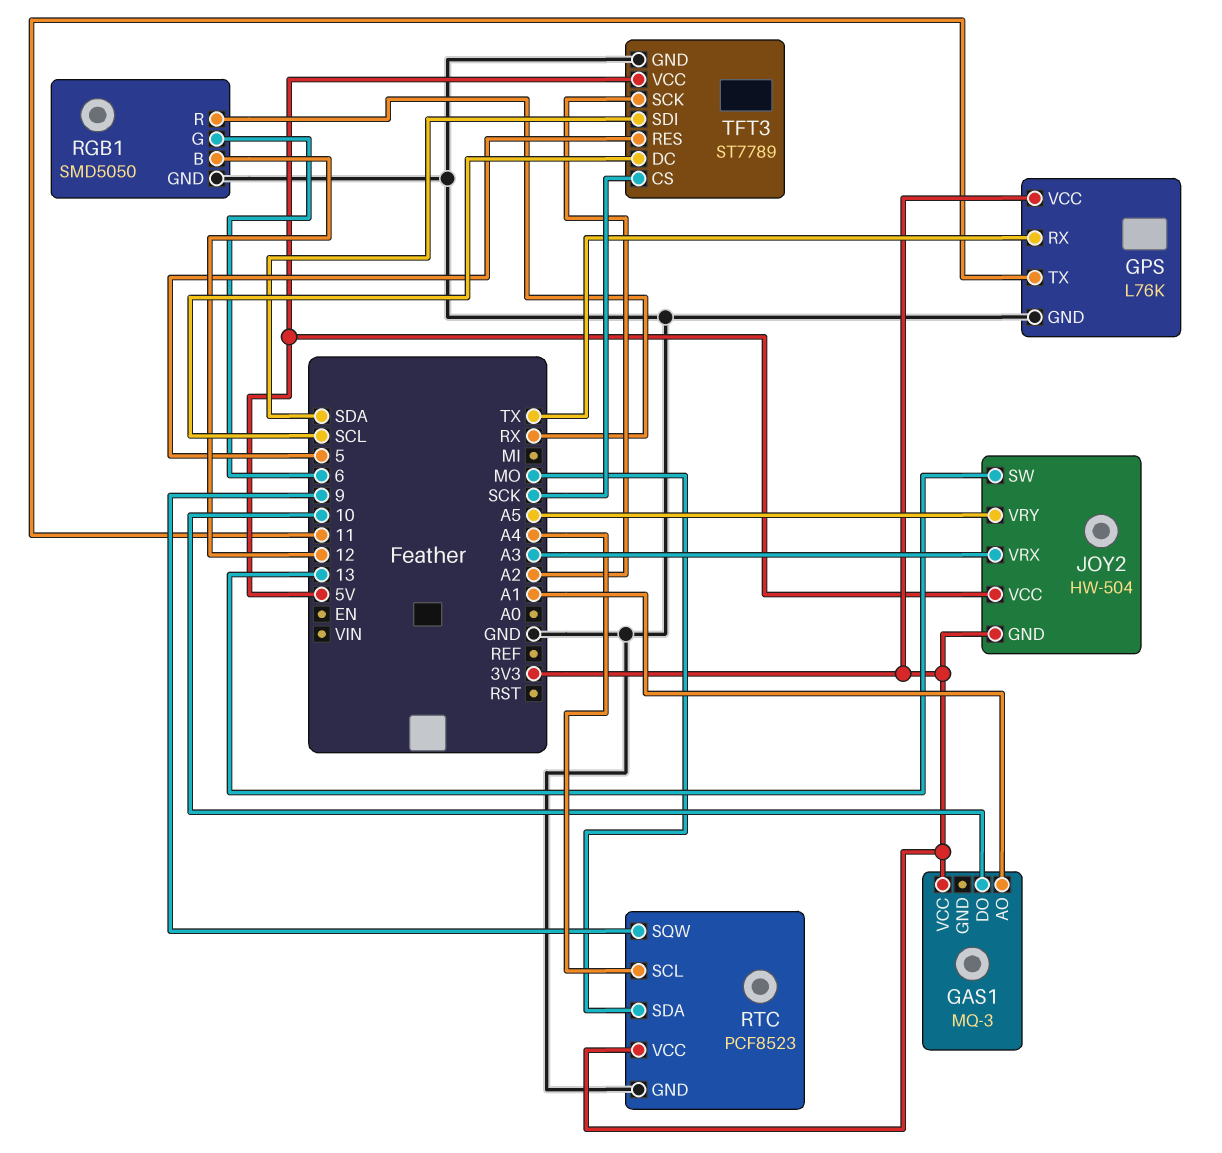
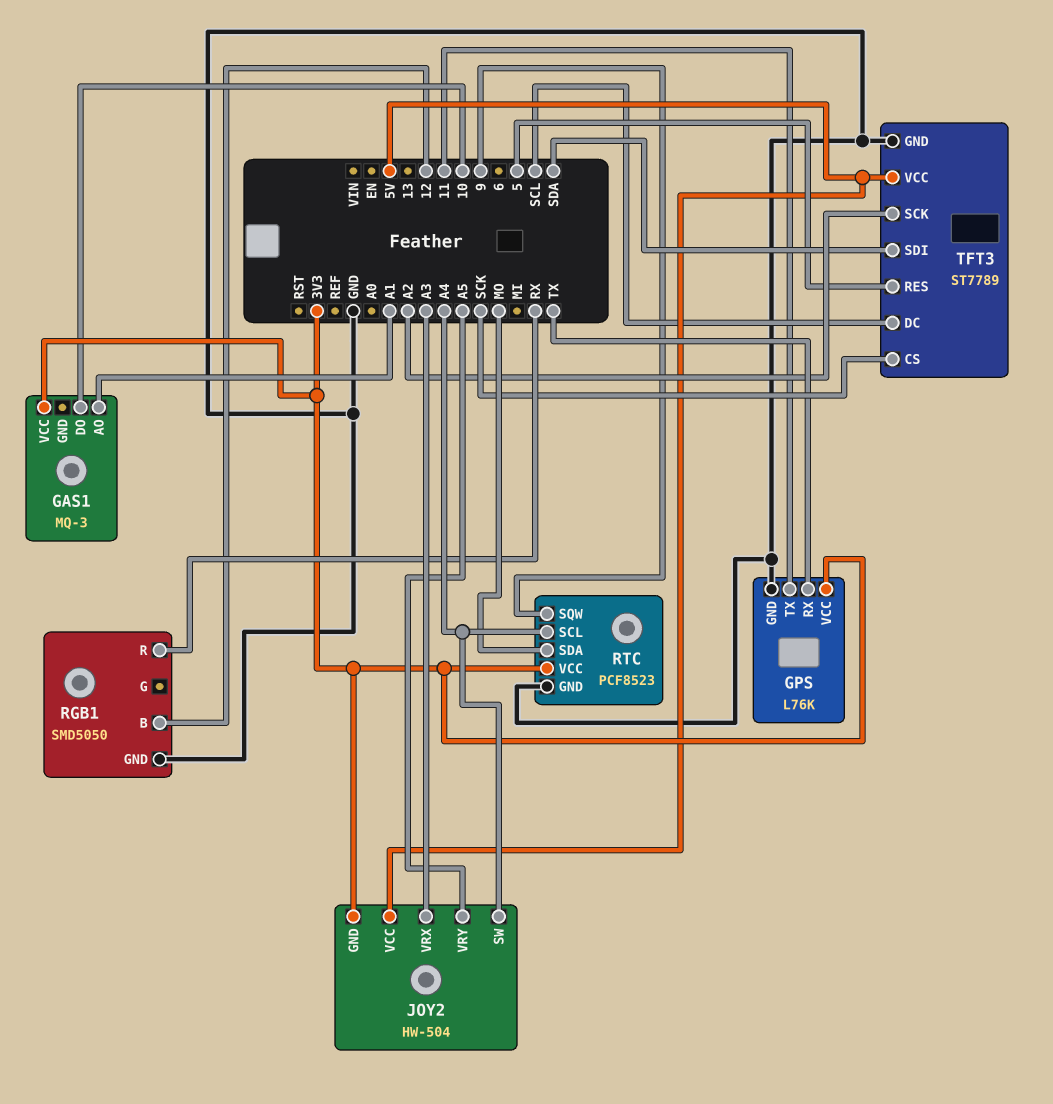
JOY2 pin SW: 13 -> A4
RGB1 pin G: 6 -> none

